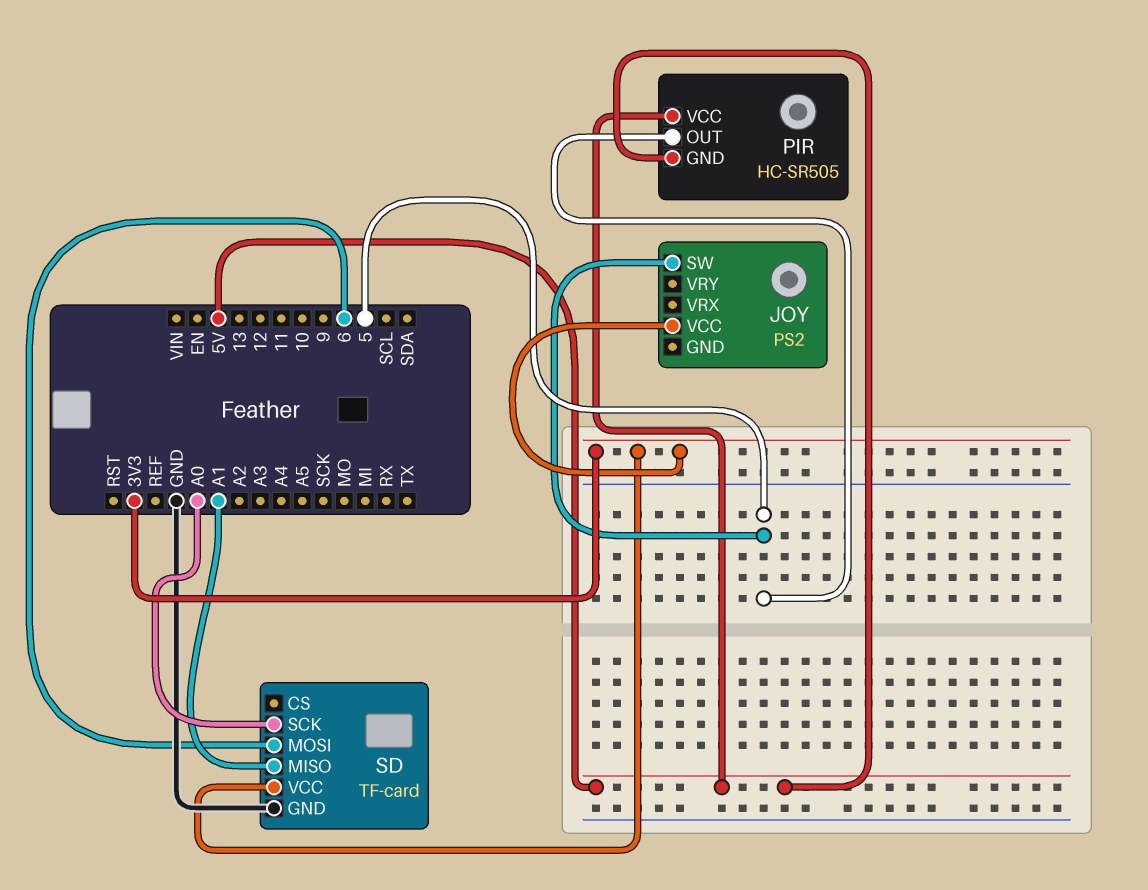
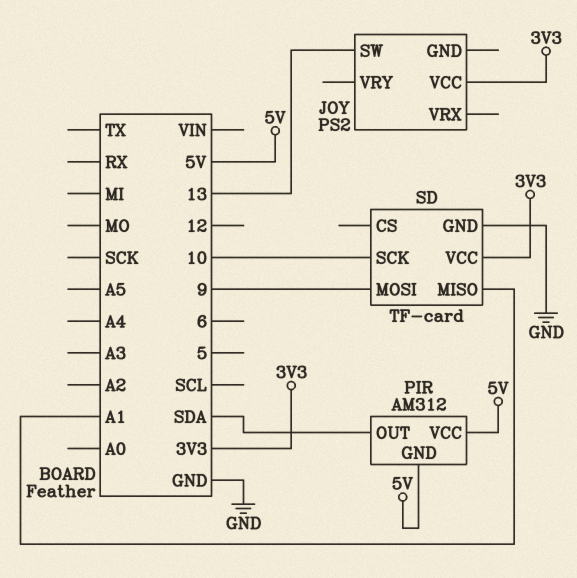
JOY pin SW: 5 -> 13
PIR: HC-SR505 -> AM312
PIR pin OUT: 5 -> SDA
SD pin MOSI: 6 -> 9
SD pin SCK: A0 -> 10

